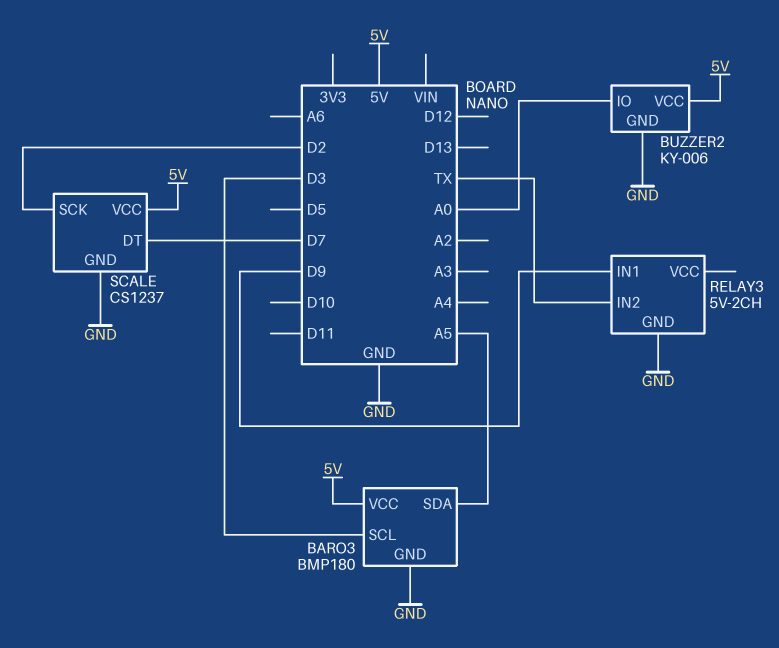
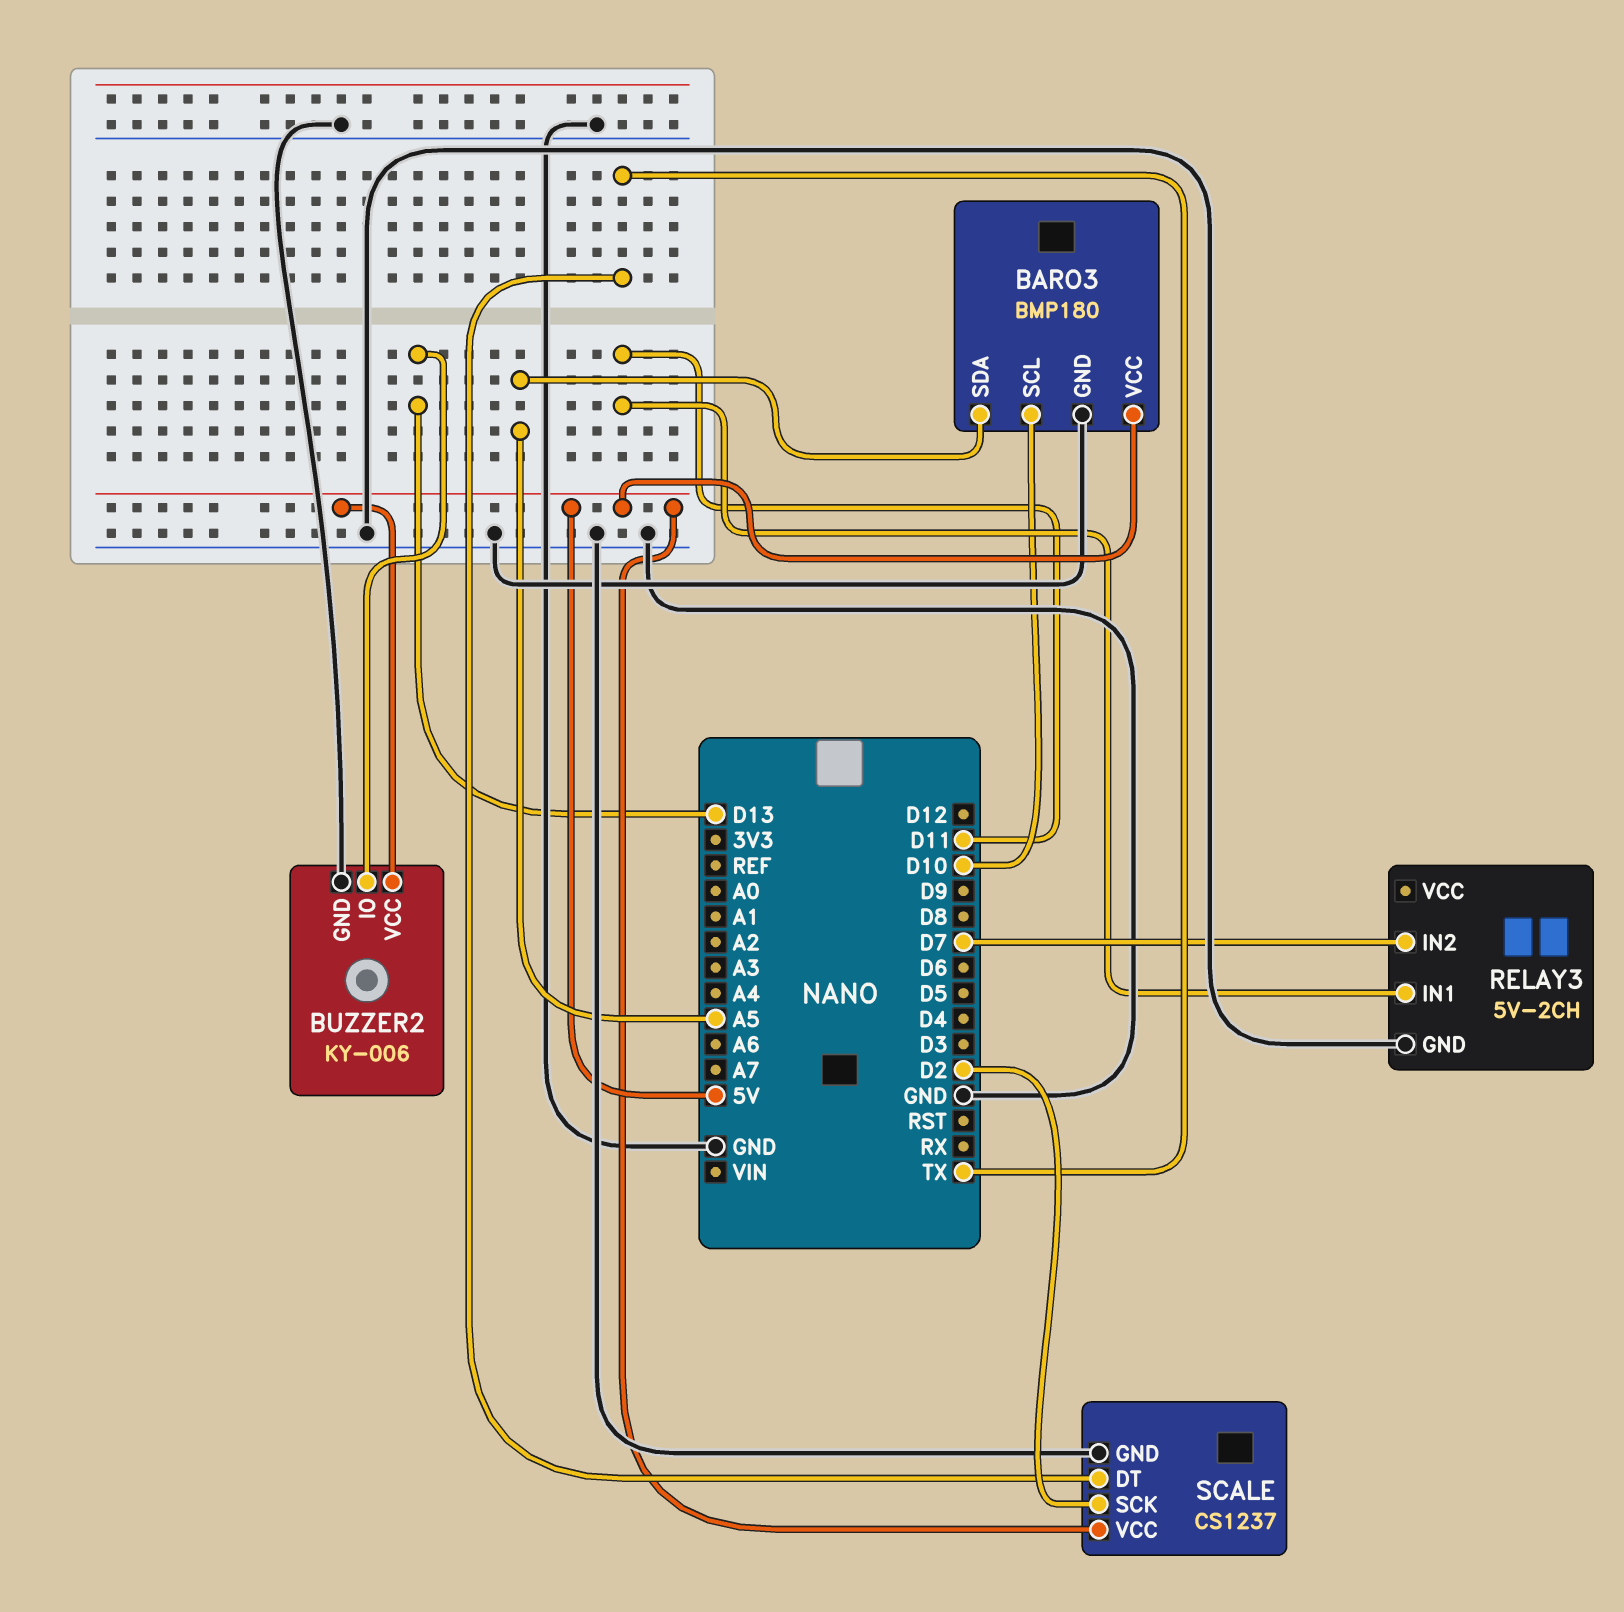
BARO3 pin SCL: D3 -> D10
BUZZER2 pin IO: A0 -> D13
RELAY3 pin IN1: D9 -> D11
RELAY3 pin IN2: TX -> D7
SCALE pin DT: D7 -> TX

